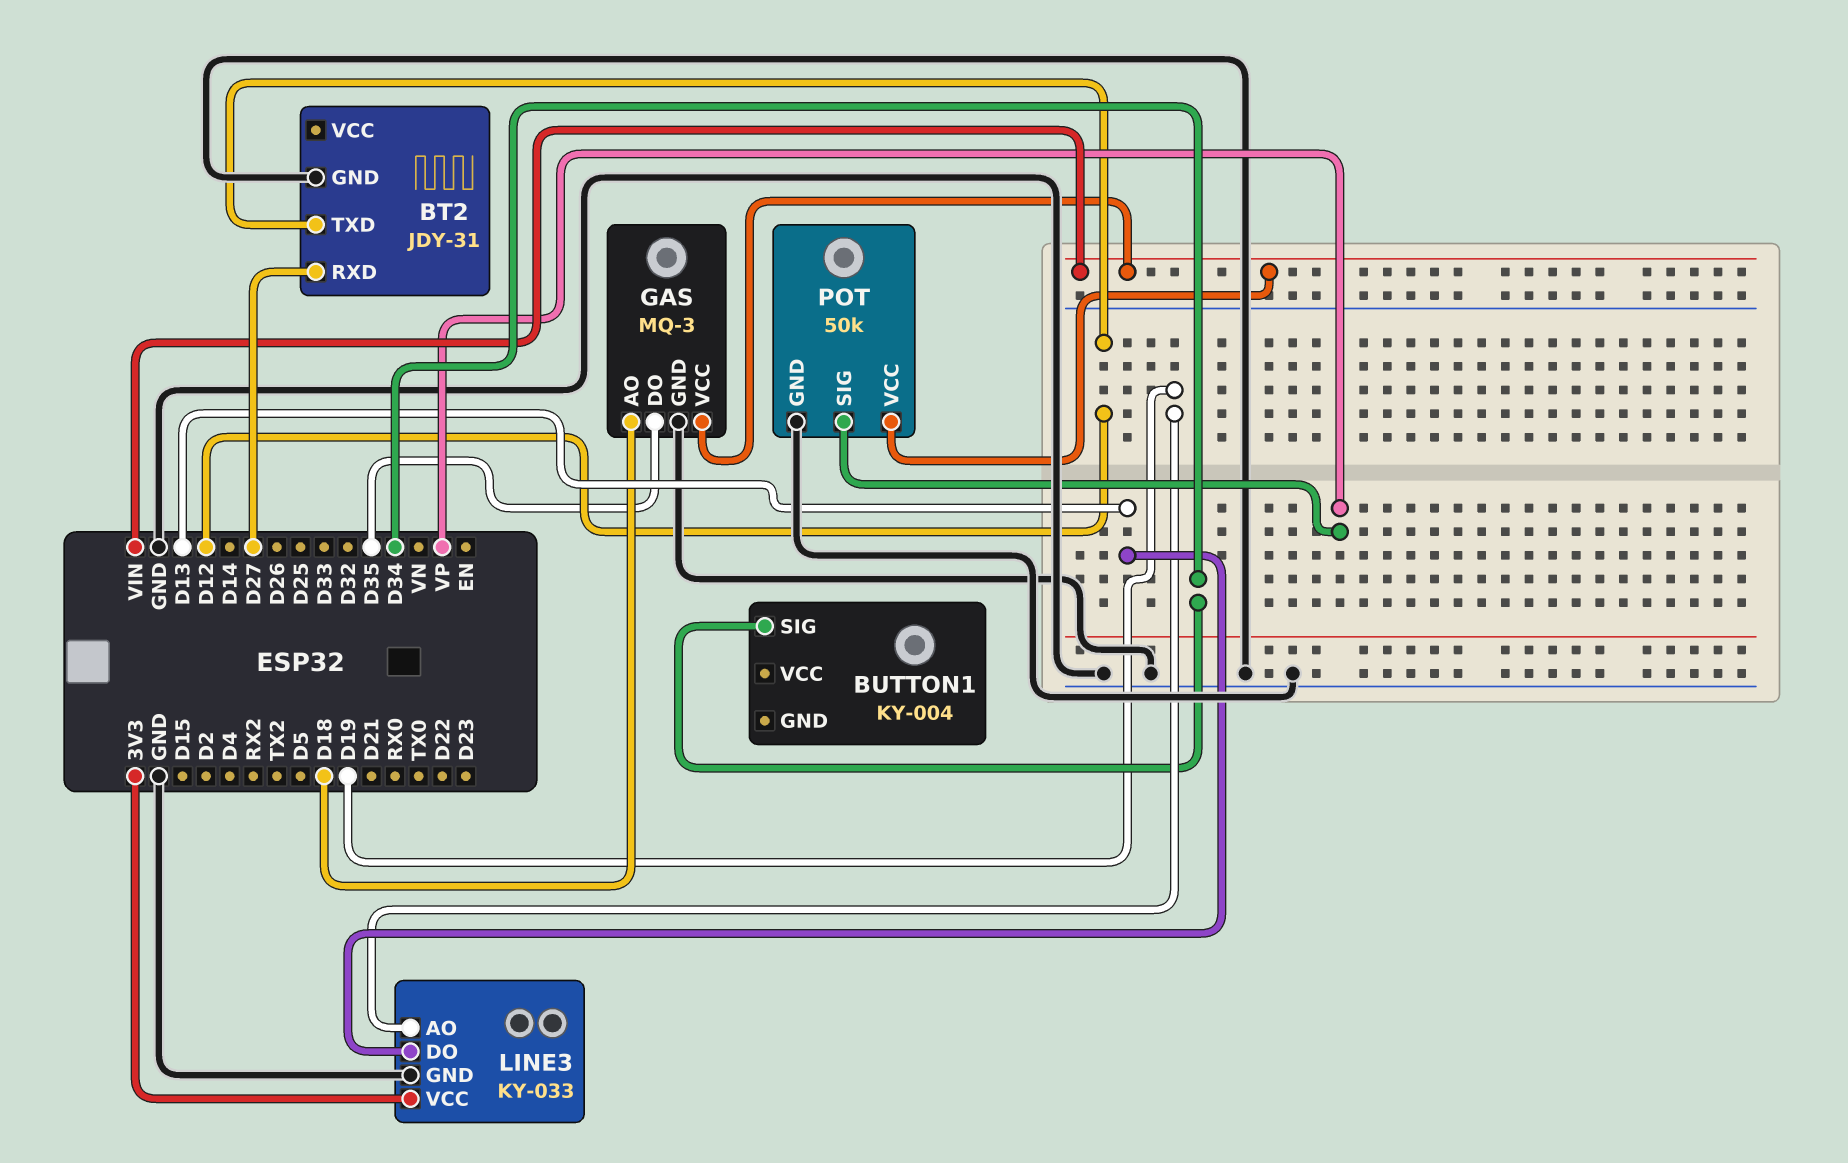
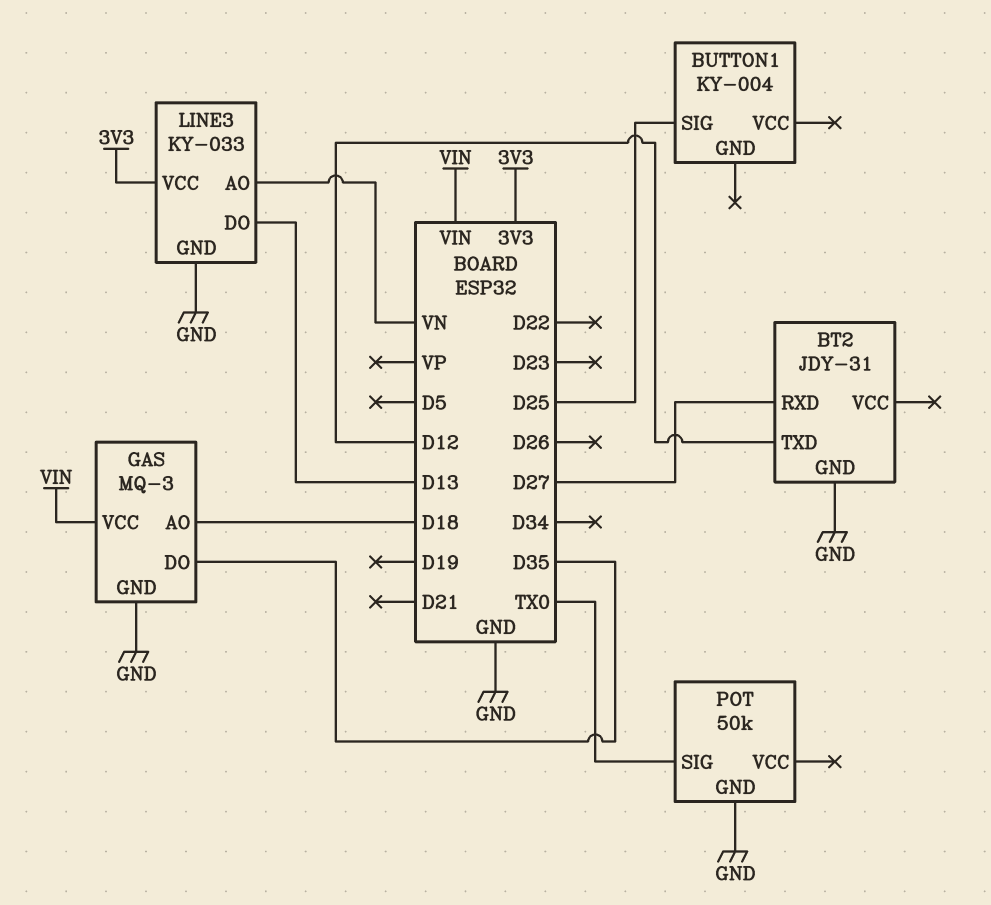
BUTTON1 pin SIG: D34 -> D25
LINE3 pin AO: D19 -> VN
POT pin SIG: VP -> TX0
POT pin VCC: VIN -> none

